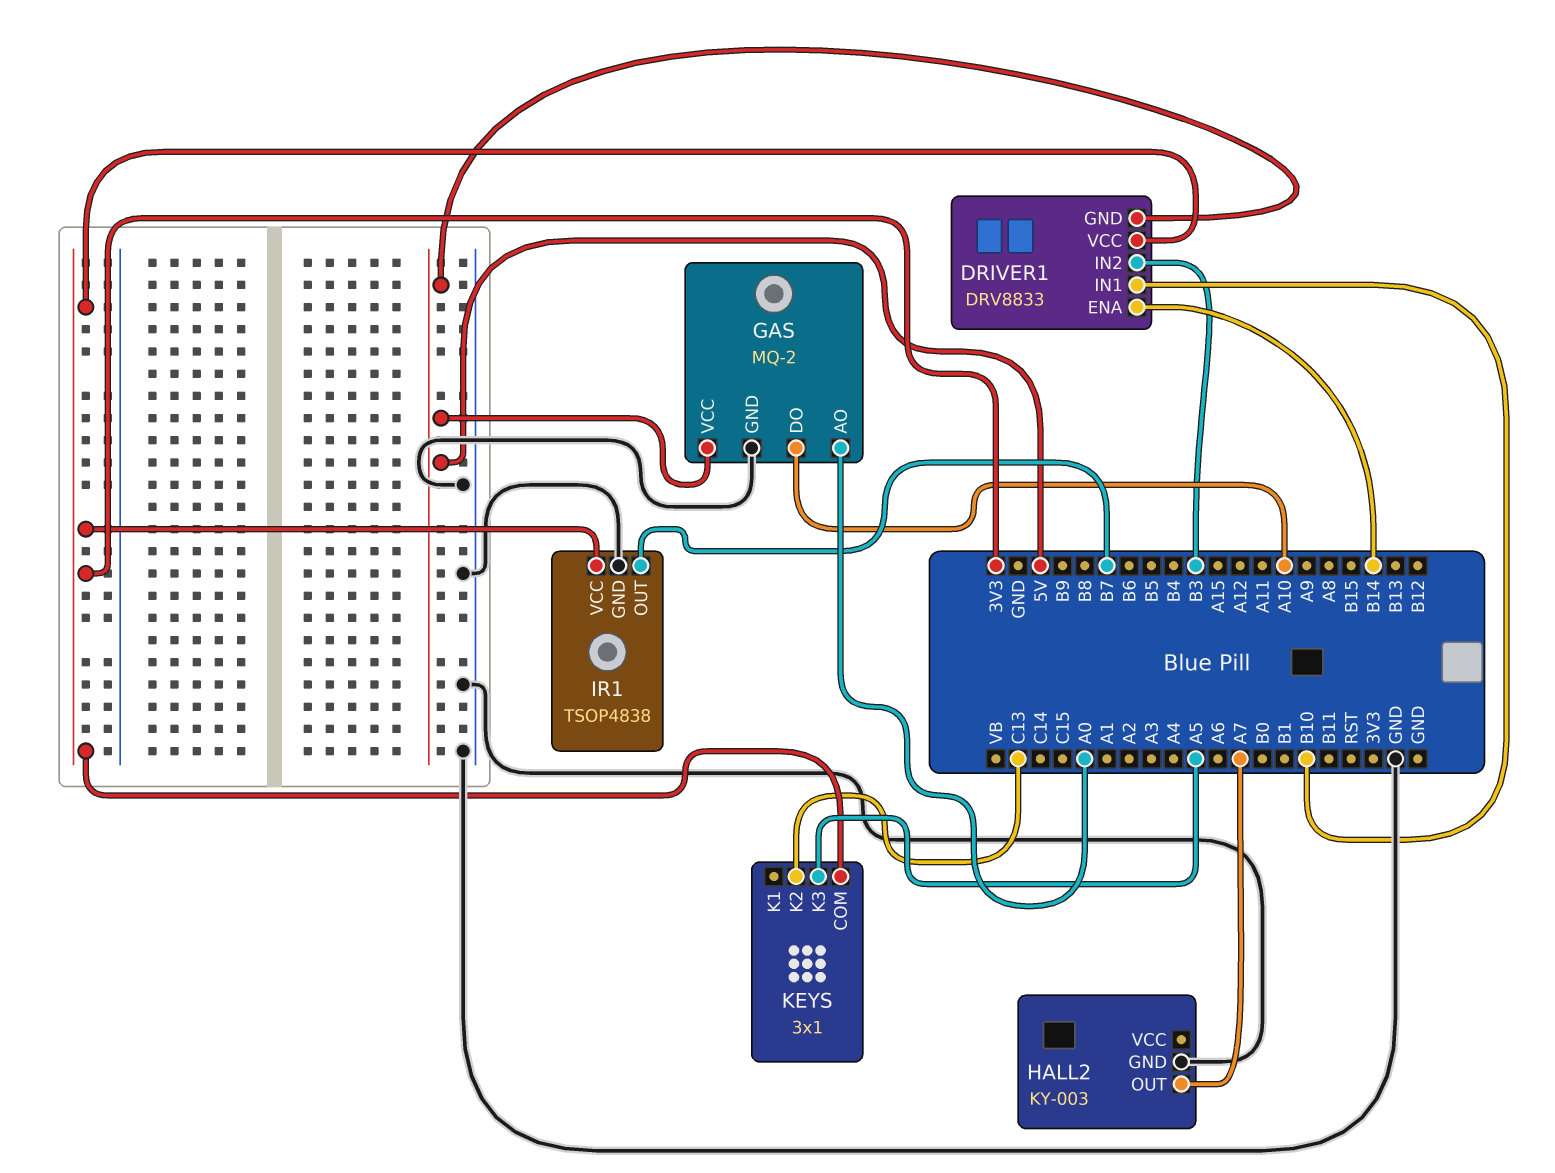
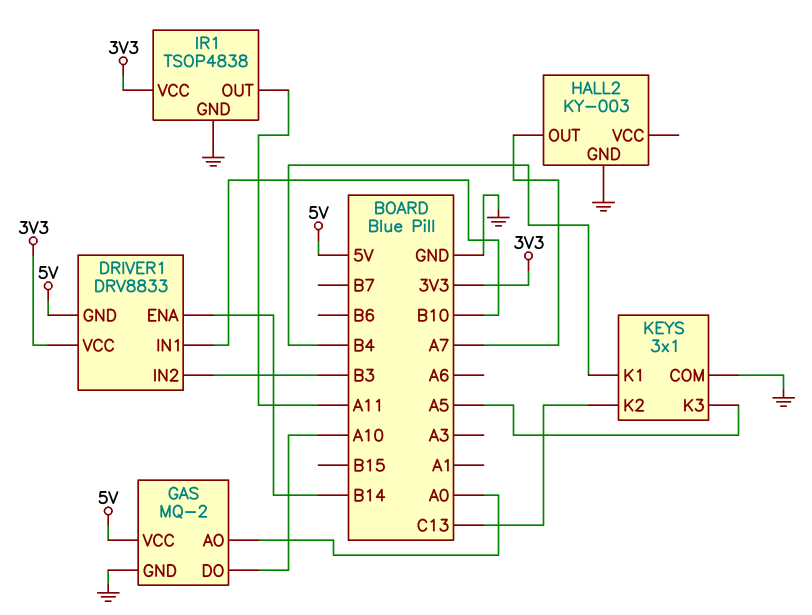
IR1 pin OUT: B7 -> A11
KEYS pin COM: 3V3 -> GND
KEYS pin K1: none -> B4

